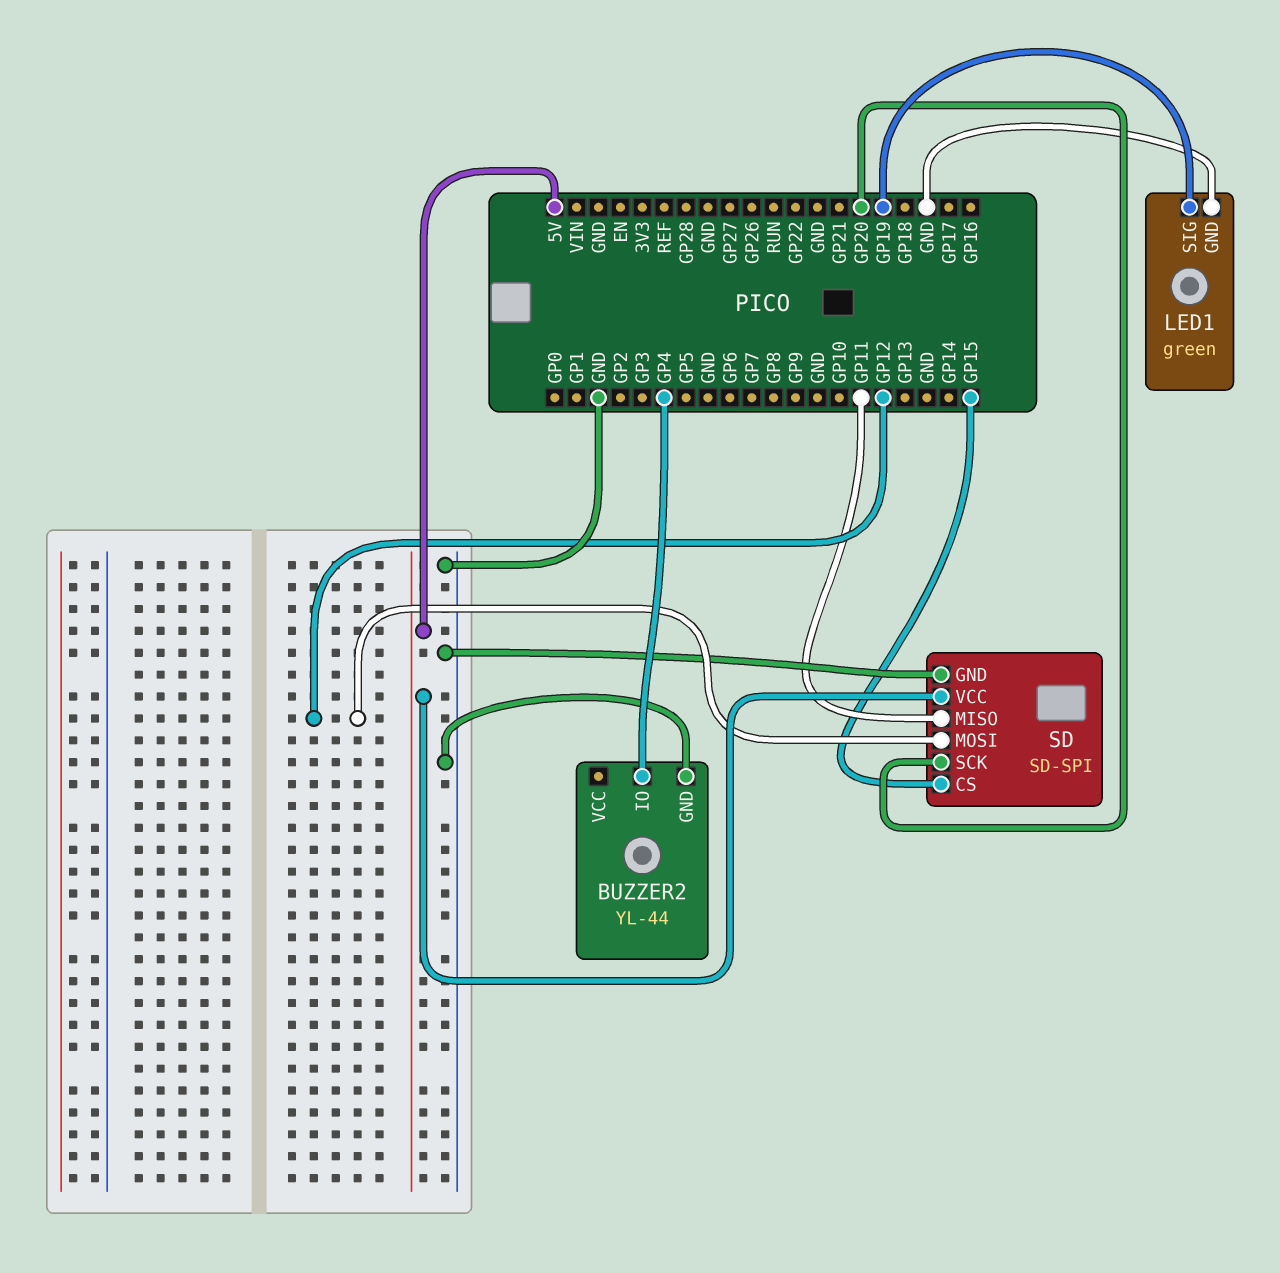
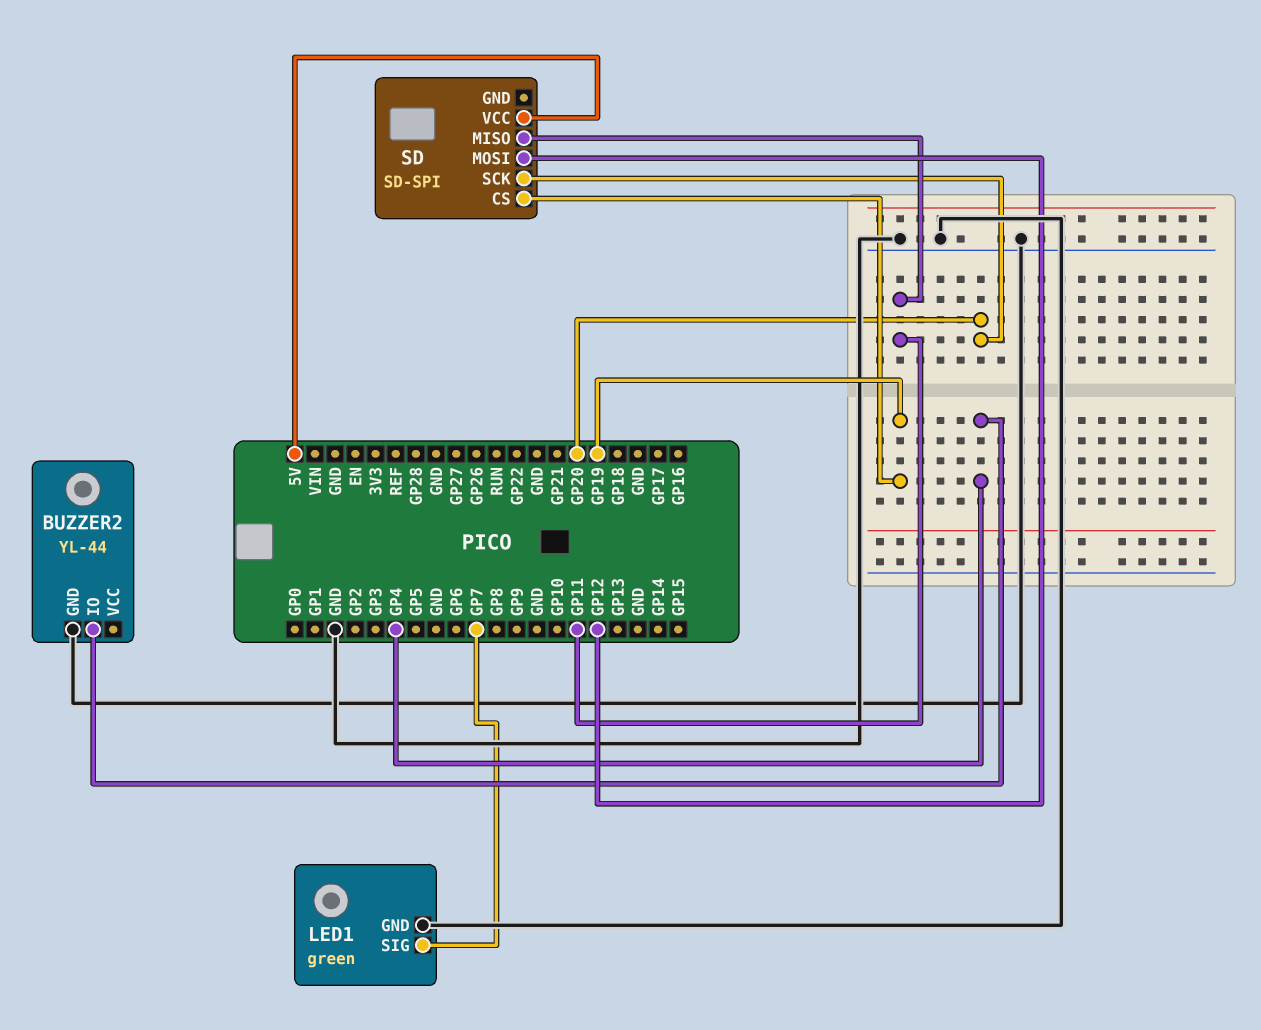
LED1 pin SIG: GP19 -> GP7
SD pin CS: GP15 -> GP19
SD pin GND: GND -> none

